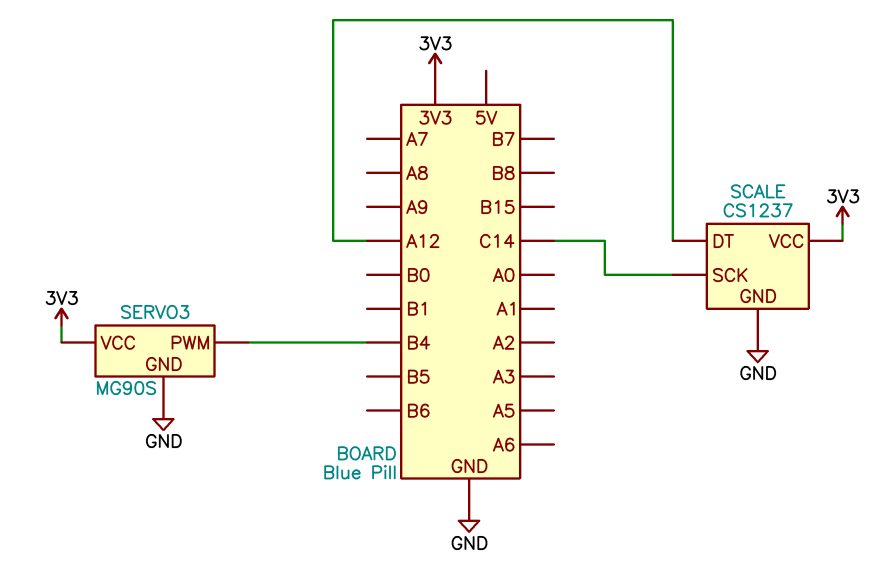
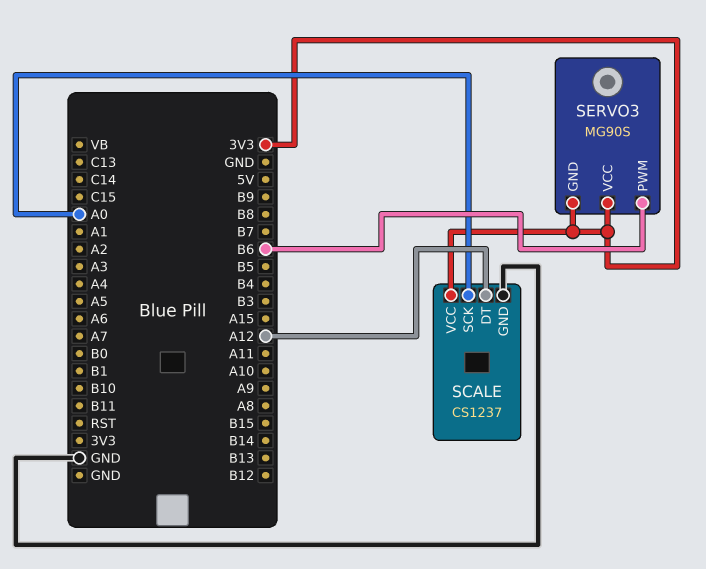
SCALE pin SCK: C14 -> A0
SERVO3 pin GND: GND -> 3V3
SERVO3 pin PWM: B4 -> B6

